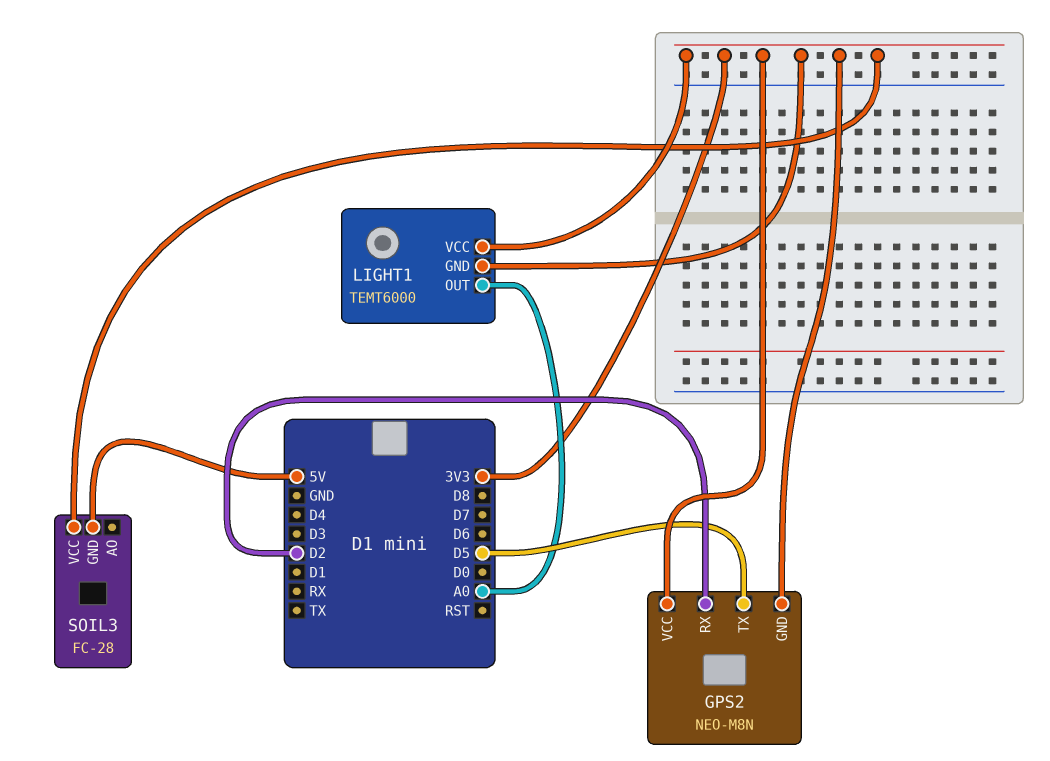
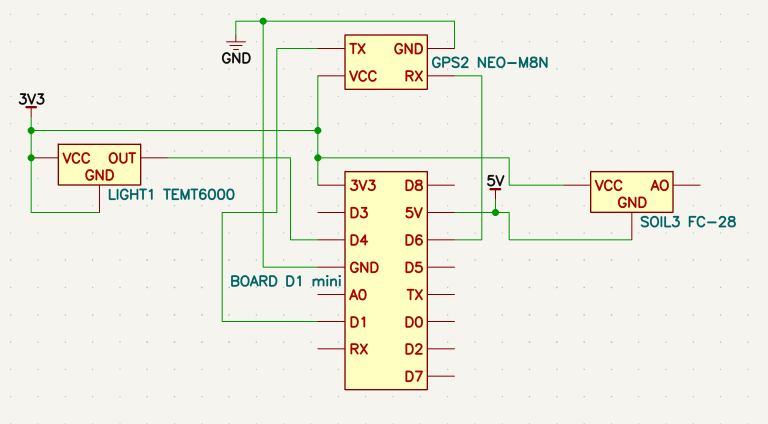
GPS2 pin GND: 3V3 -> GND
GPS2 pin RX: D2 -> D6
GPS2 pin TX: D5 -> D1
LIGHT1 pin OUT: A0 -> D4

